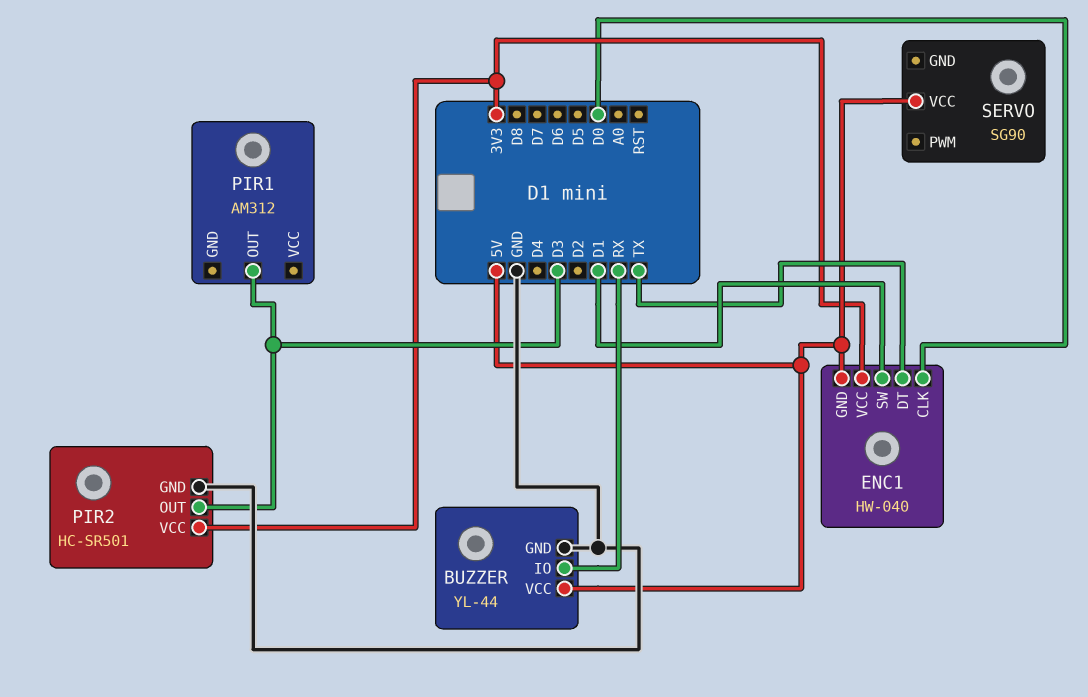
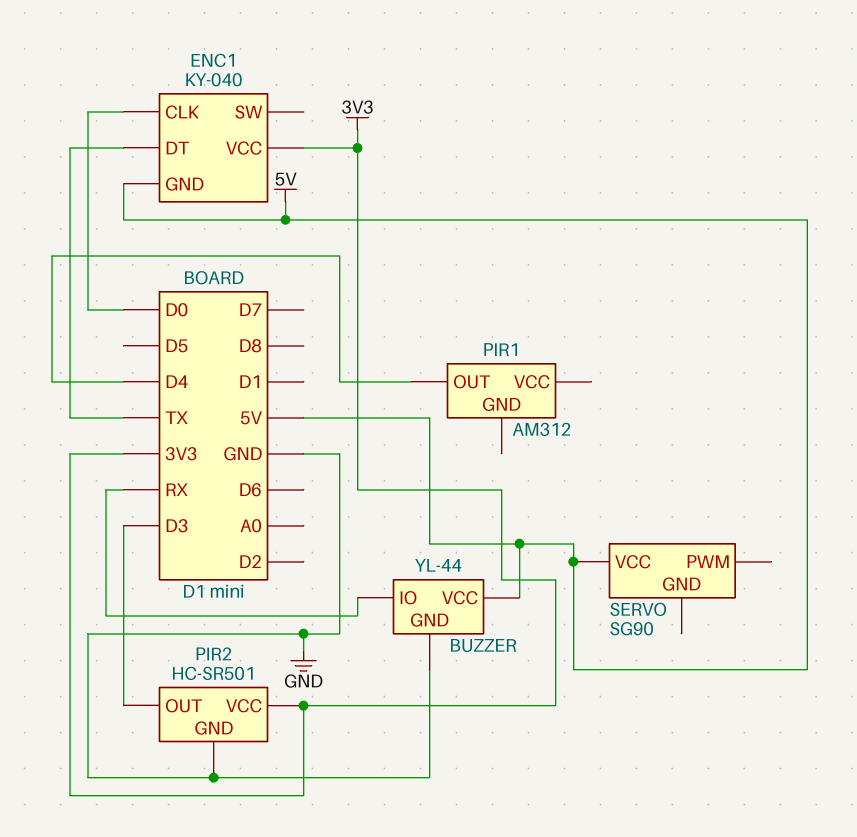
ENC1: HW-040 -> KY-040
ENC1 pin SW: D1 -> none
PIR1 pin OUT: D3 -> D4

